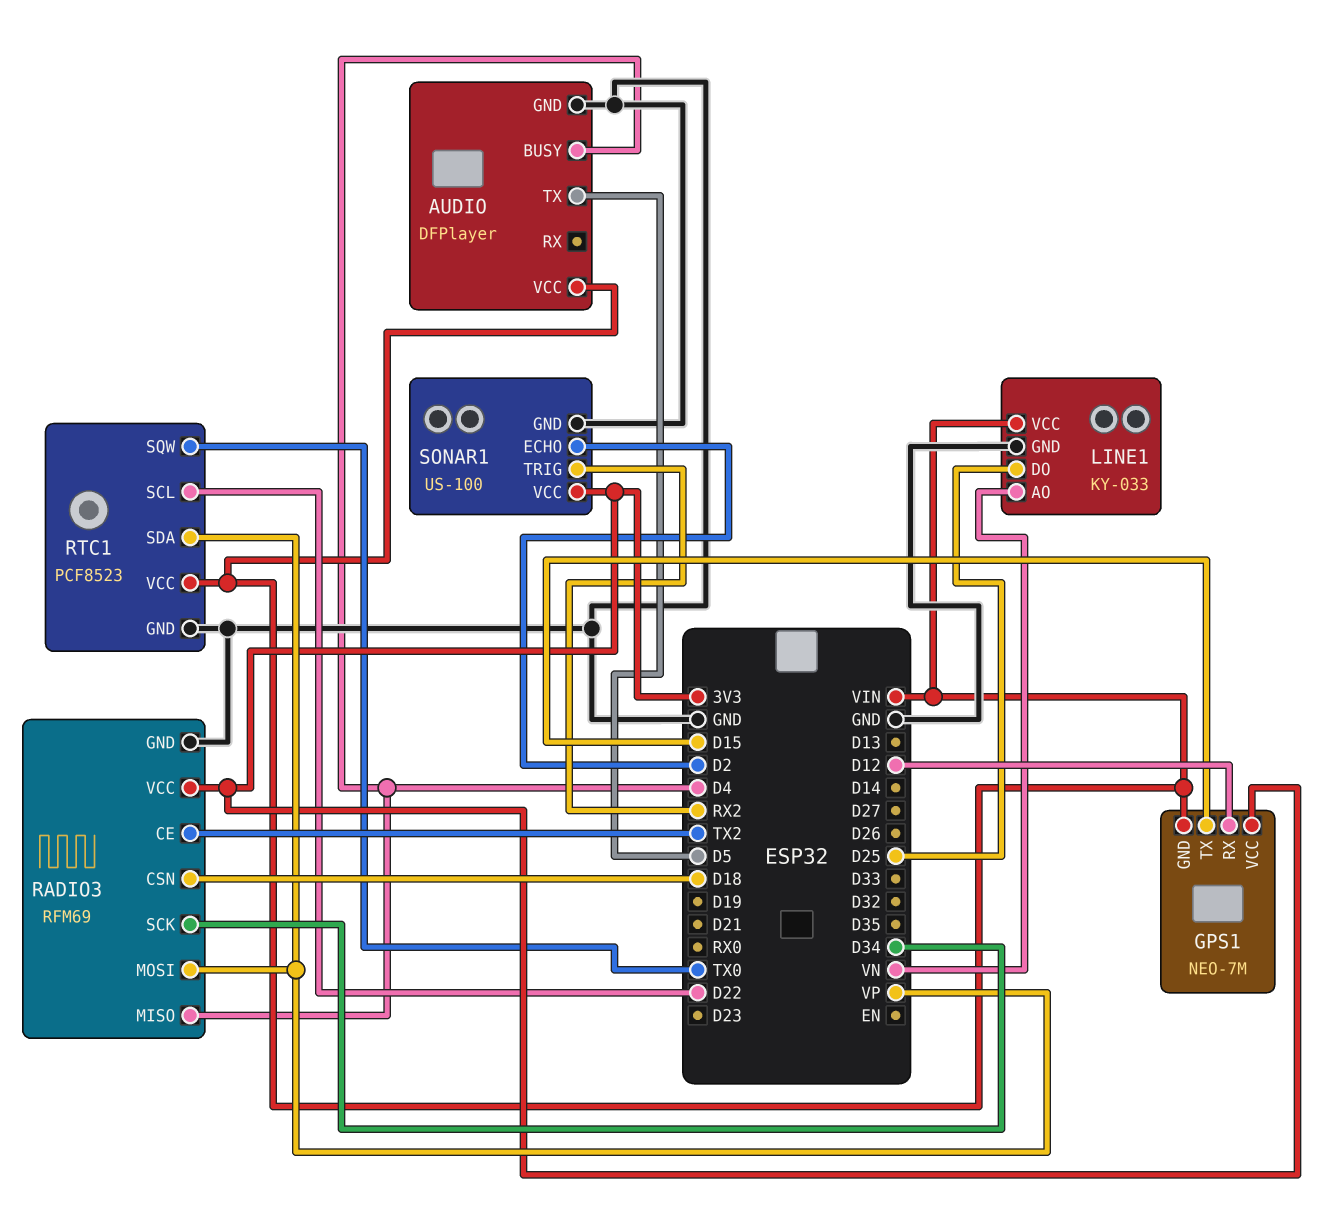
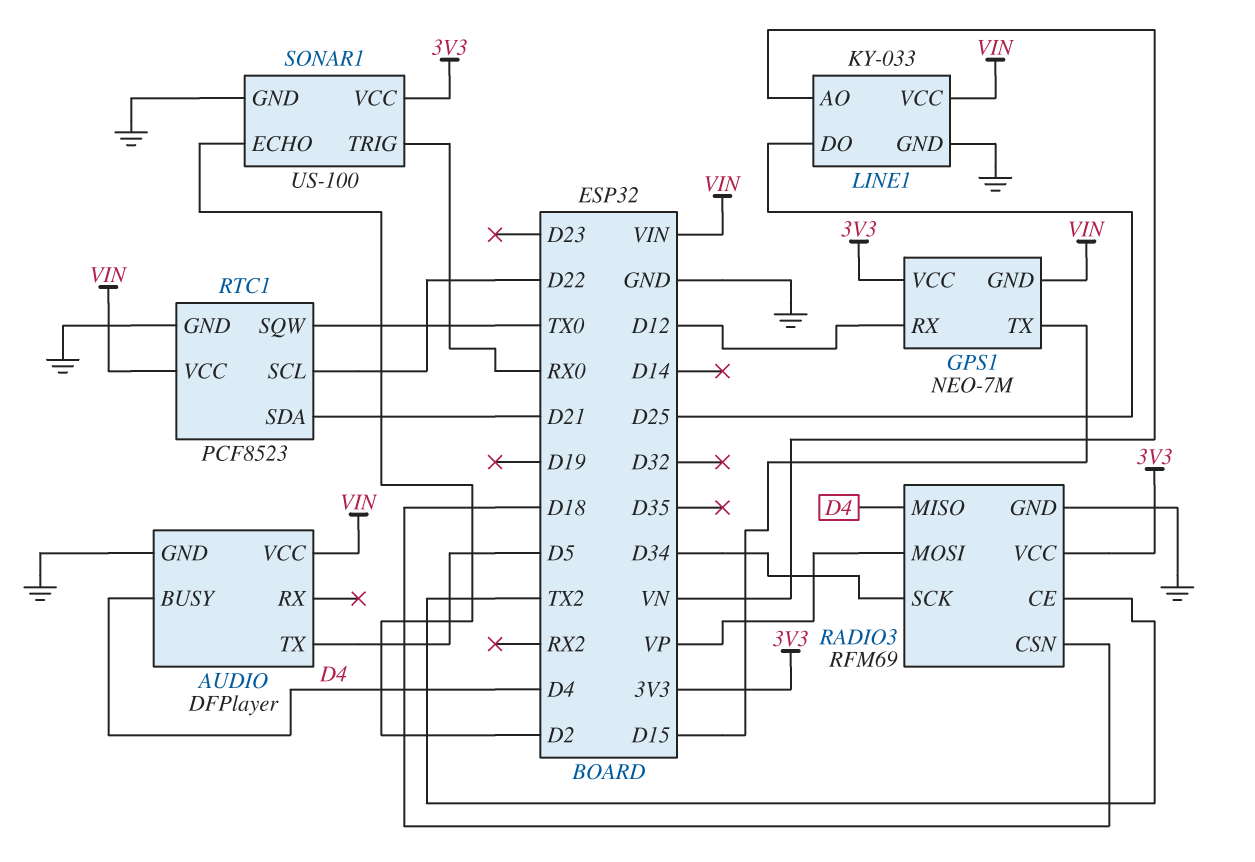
RTC1 pin SDA: VP -> D21
SONAR1 pin TRIG: RX2 -> RX0

